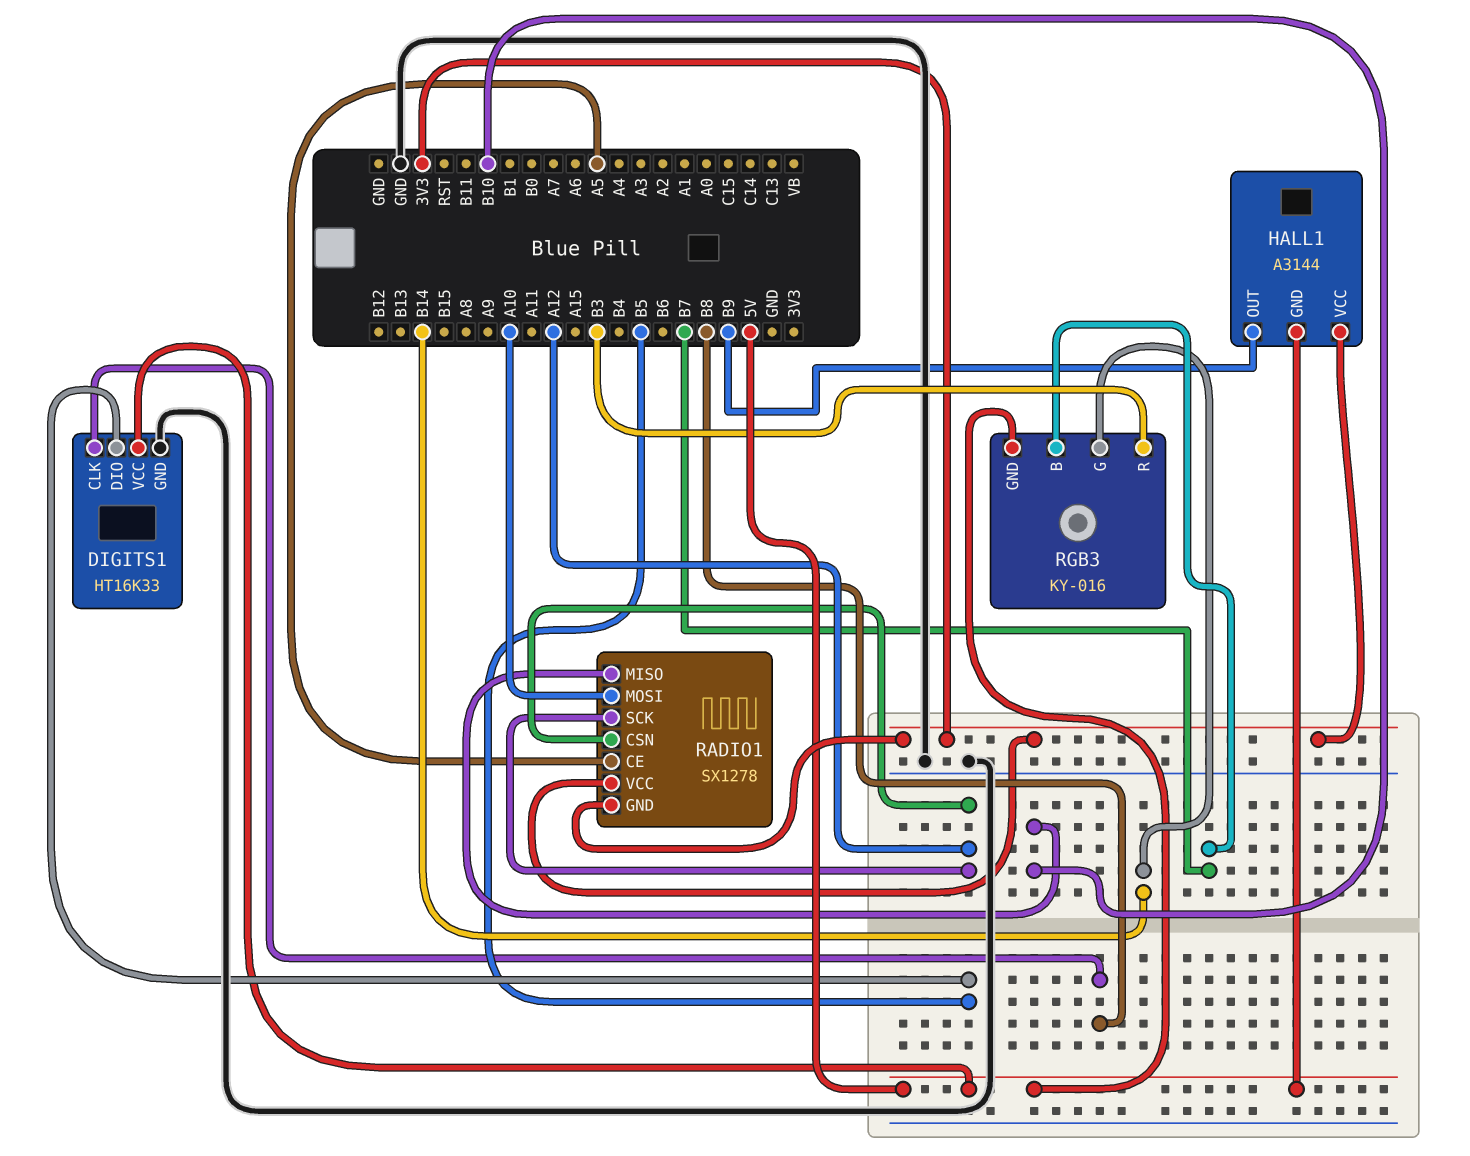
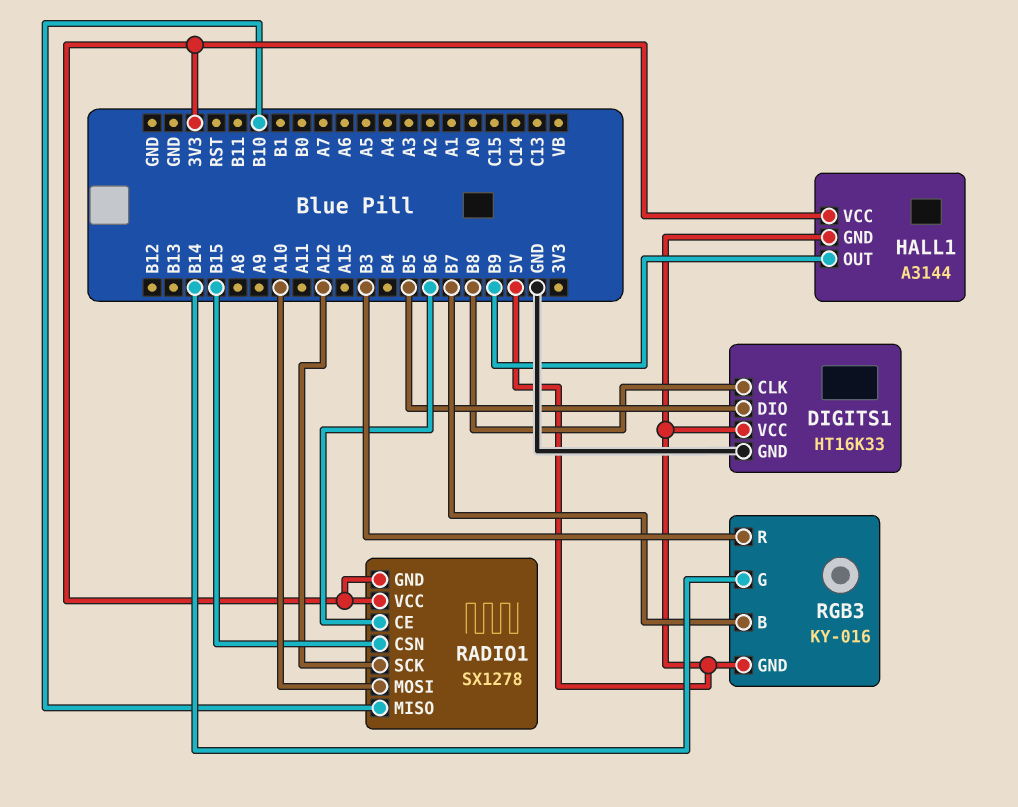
RADIO1 pin CE: A5 -> B6
RADIO1 pin CSN: A12 -> B15

